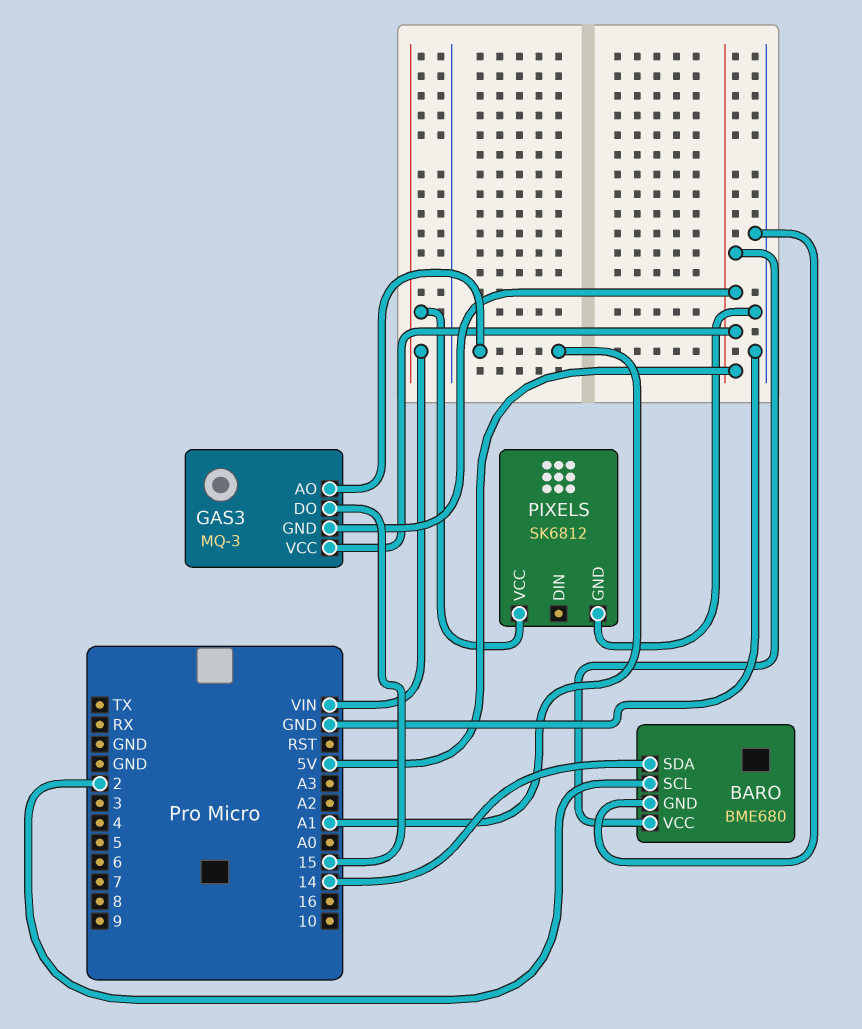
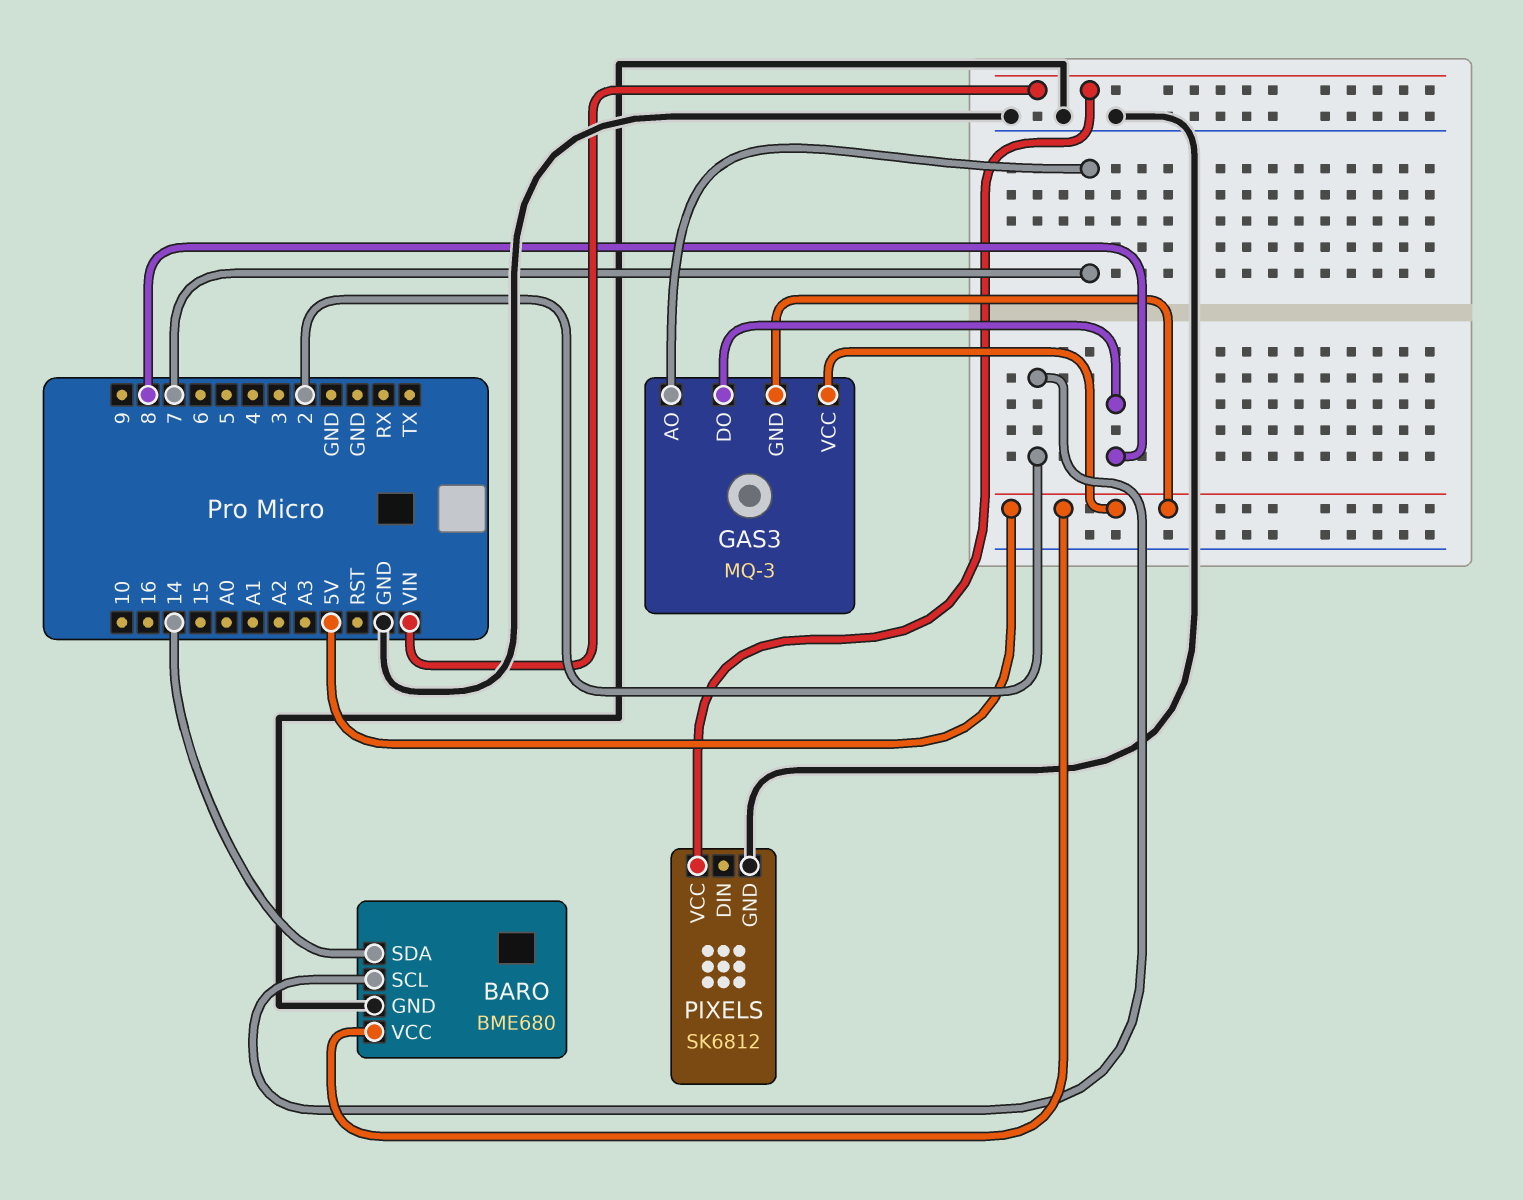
GAS3 pin AO: A1 -> 7
GAS3 pin DO: 15 -> 8

